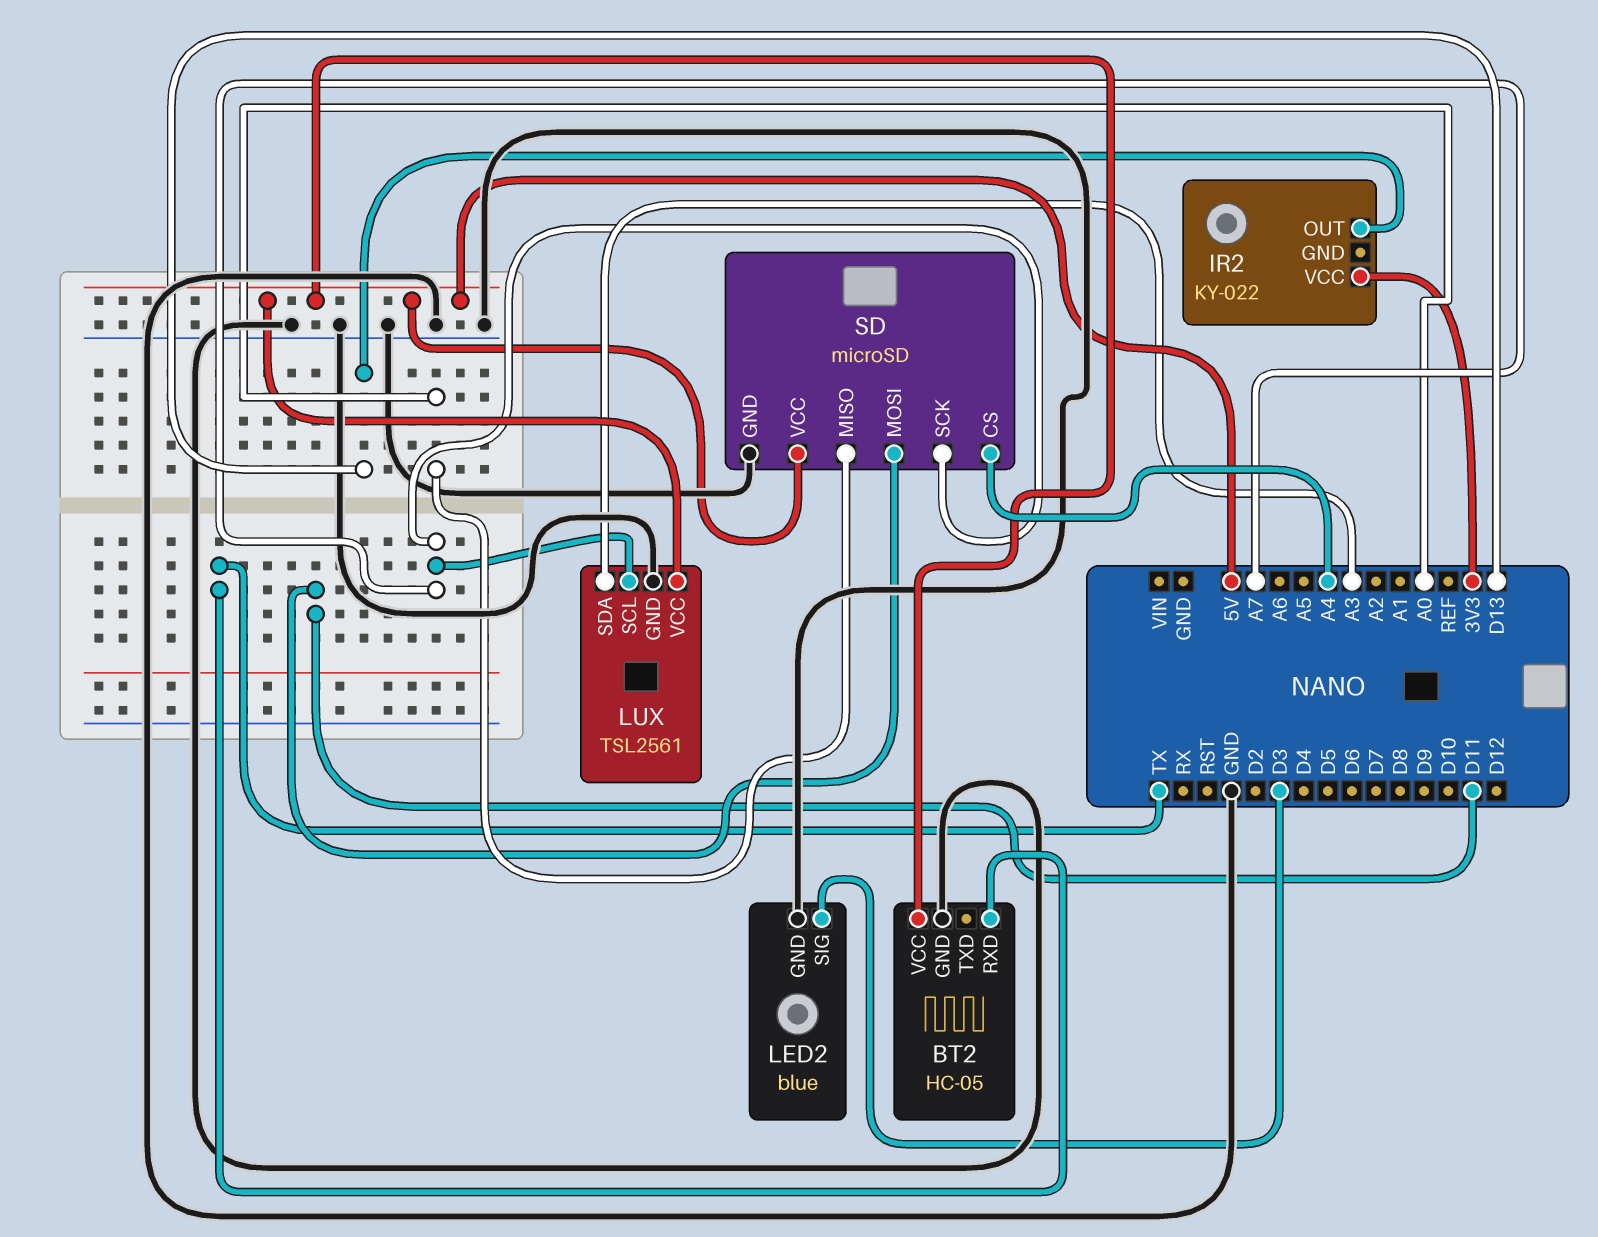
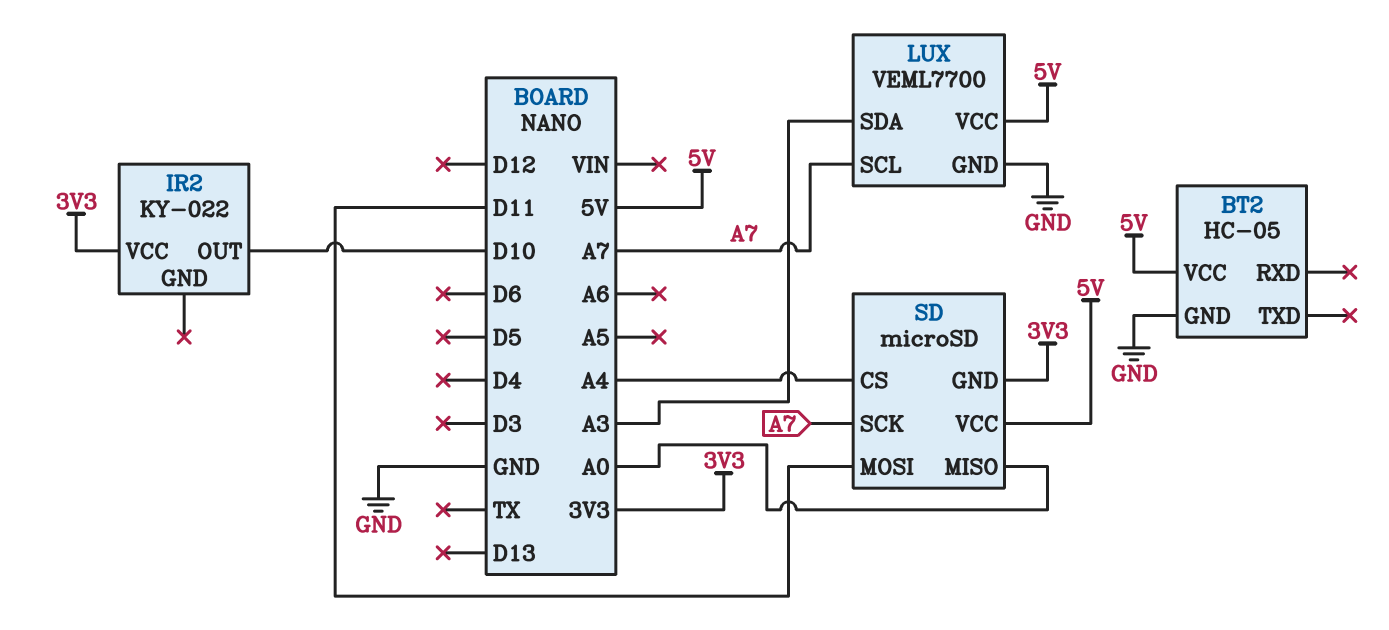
BT2 pin RXD: TX -> none
IR2 pin OUT: D13 -> D10
LED2: blue -> none
LED2 pin GND: GND -> none
LED2 pin SIG: D3 -> none
LUX: TSL2561 -> VEML7700
SD pin GND: GND -> 3V3

